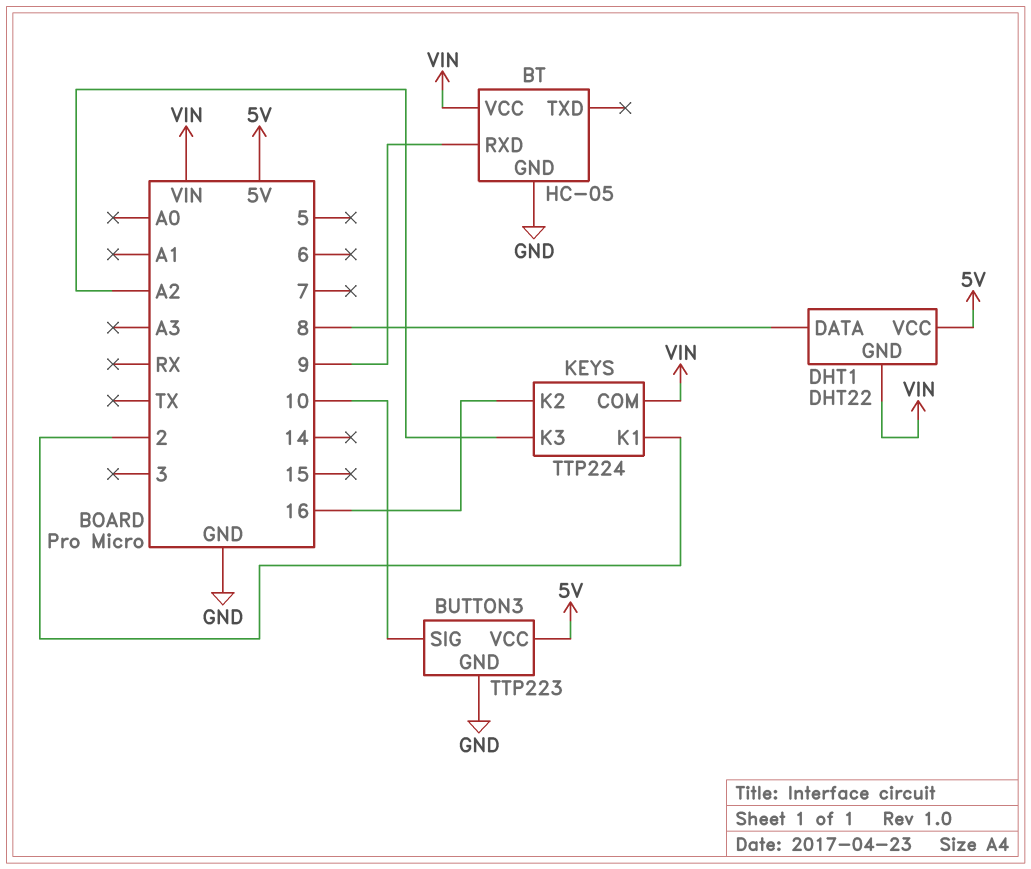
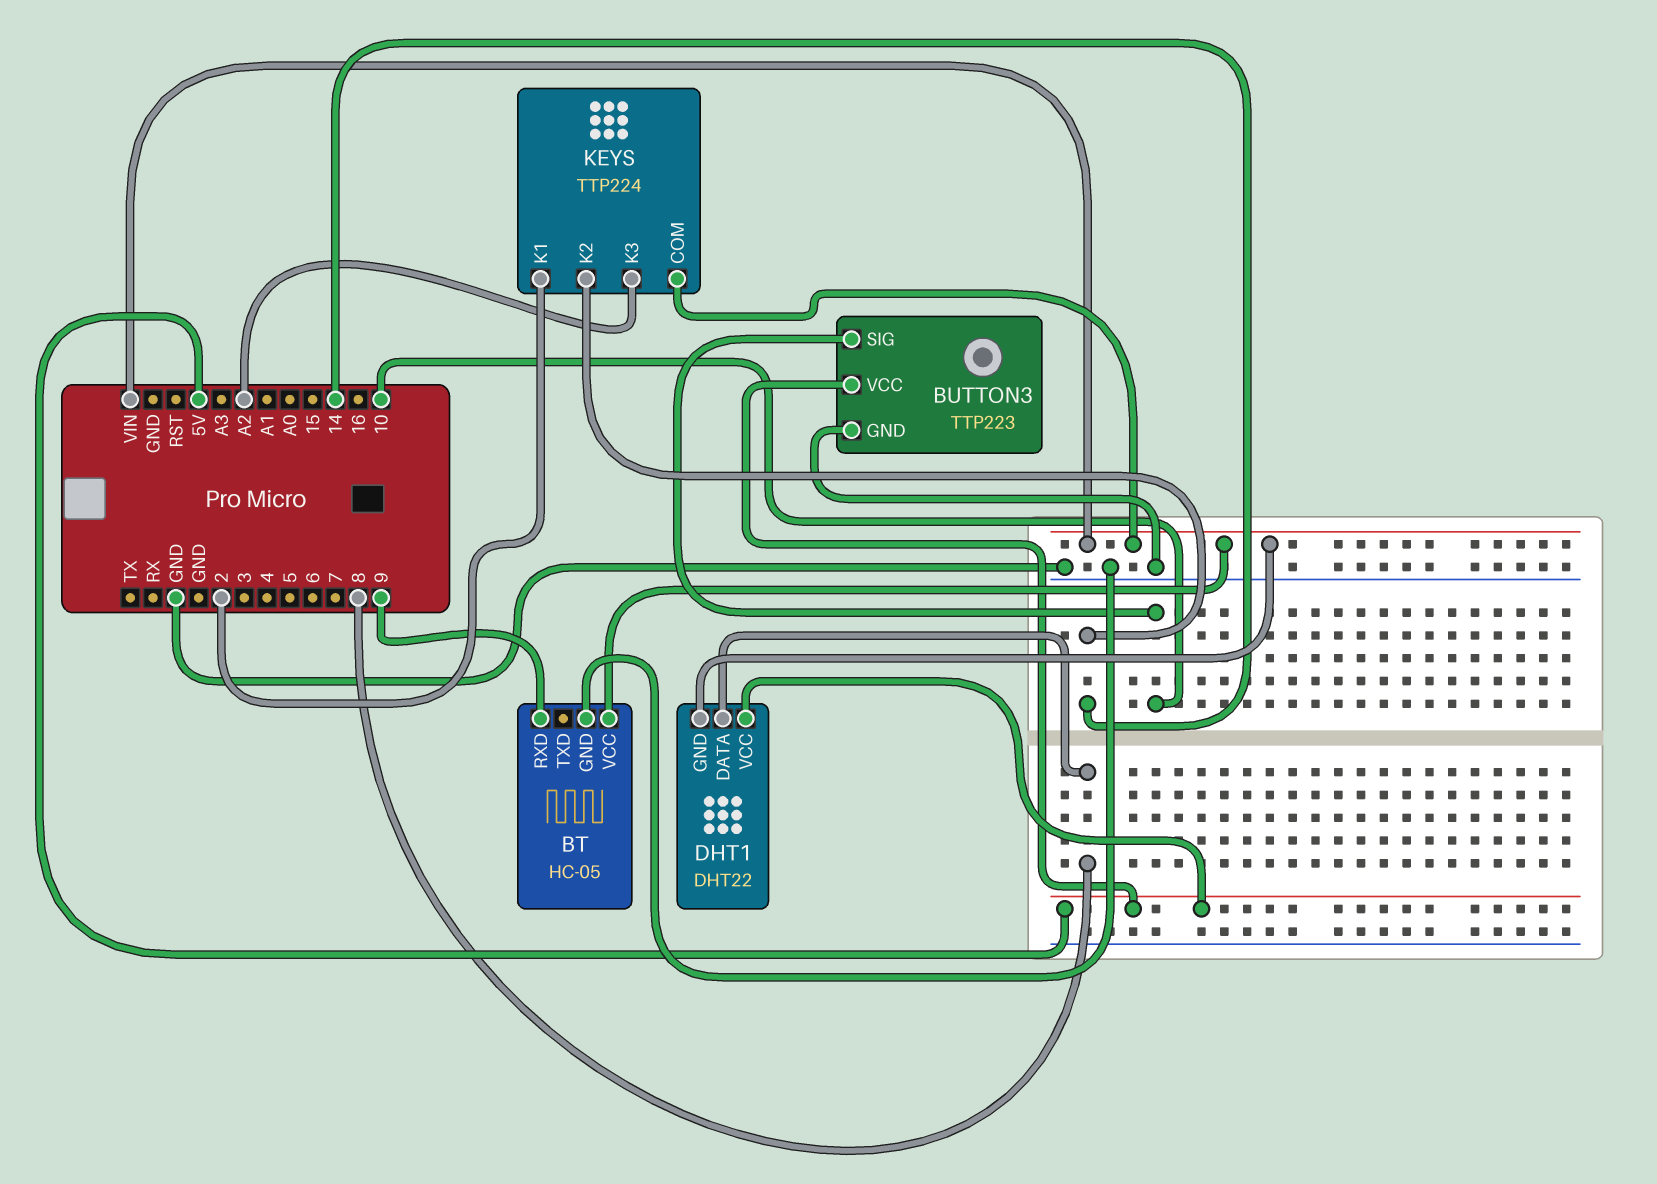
KEYS pin K2: 16 -> 14

